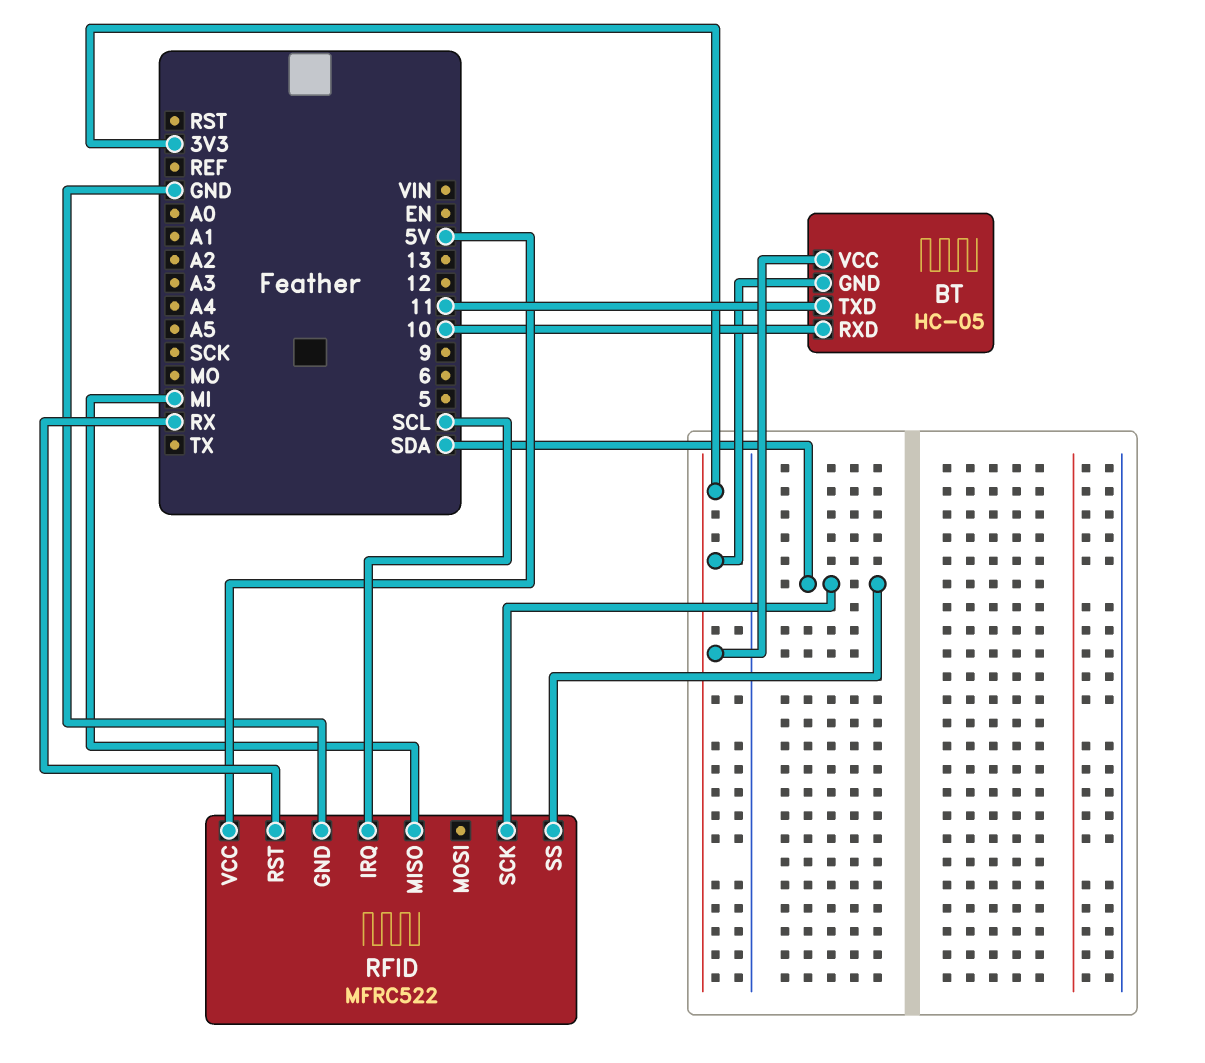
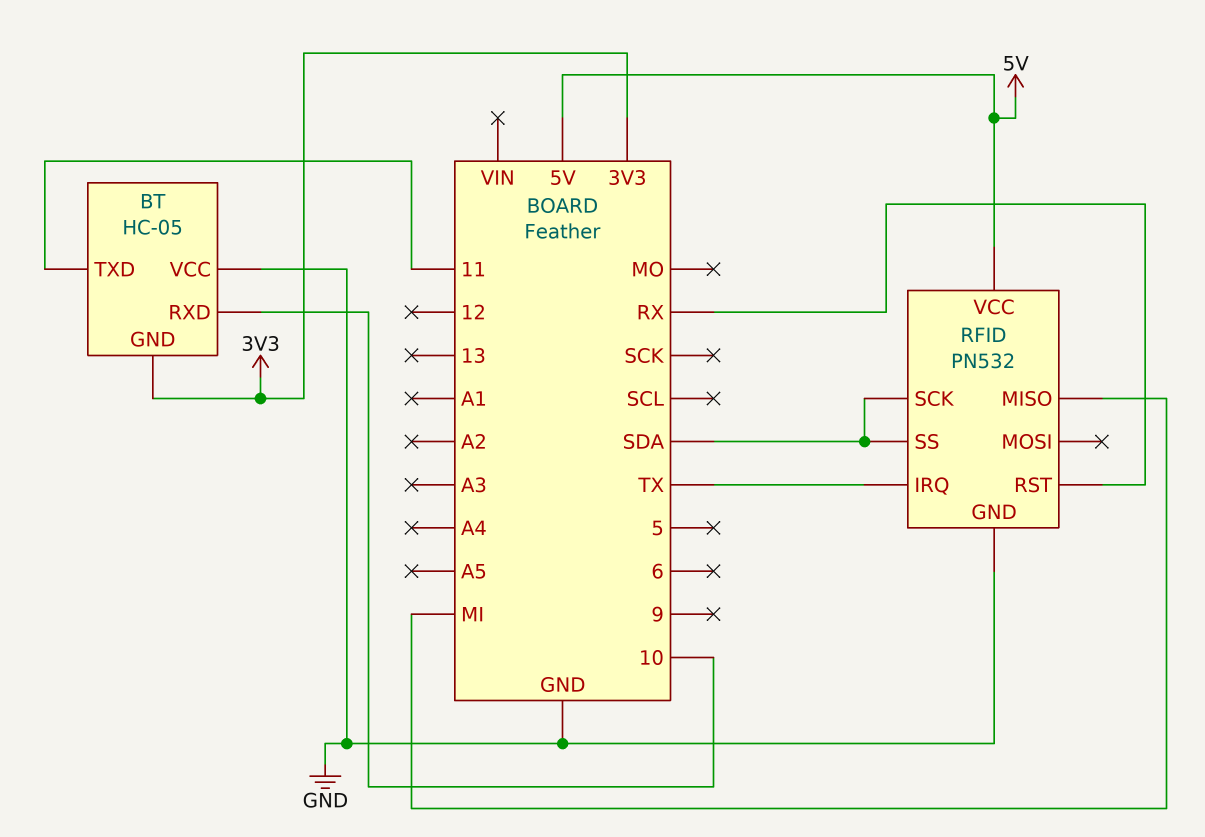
BT pin VCC: 3V3 -> GND
RFID: MFRC522 -> PN532
RFID pin IRQ: SCL -> TX

